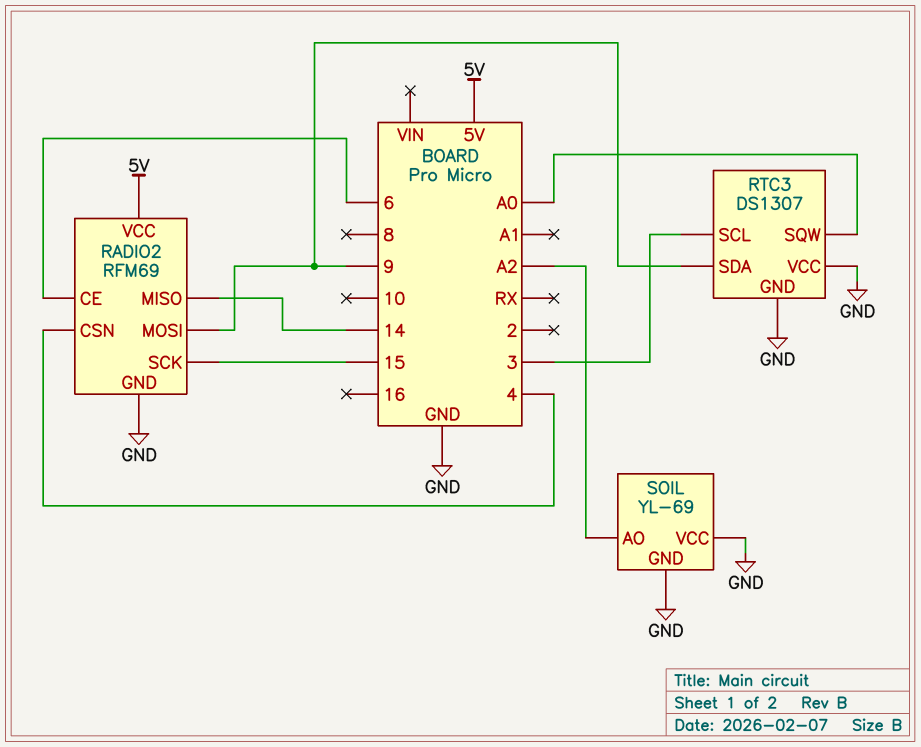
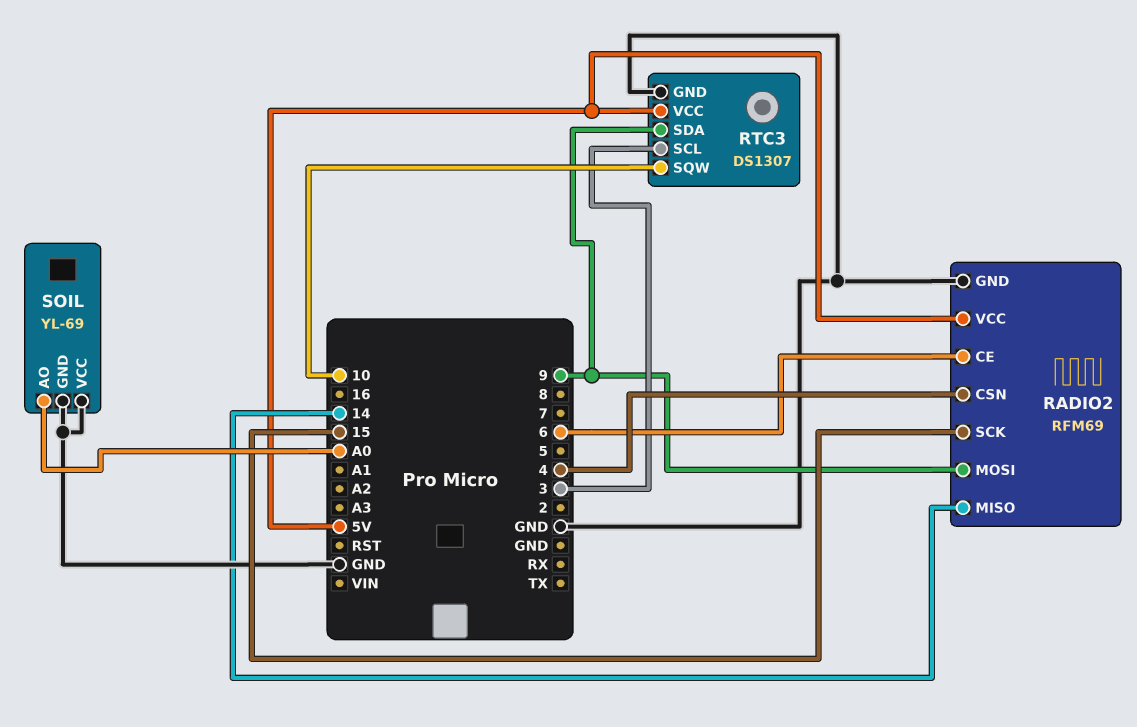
RTC3 pin SQW: A0 -> 10
RTC3 pin VCC: GND -> 5V
SOIL pin AO: A2 -> A0

